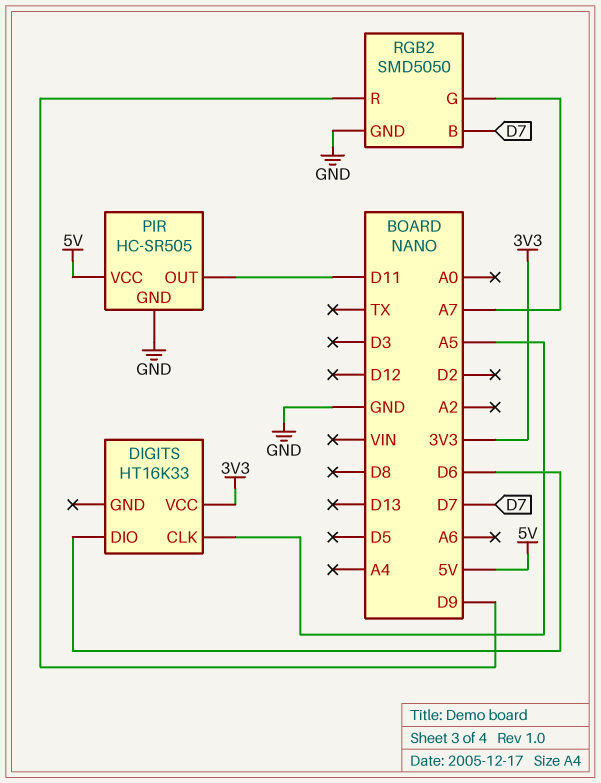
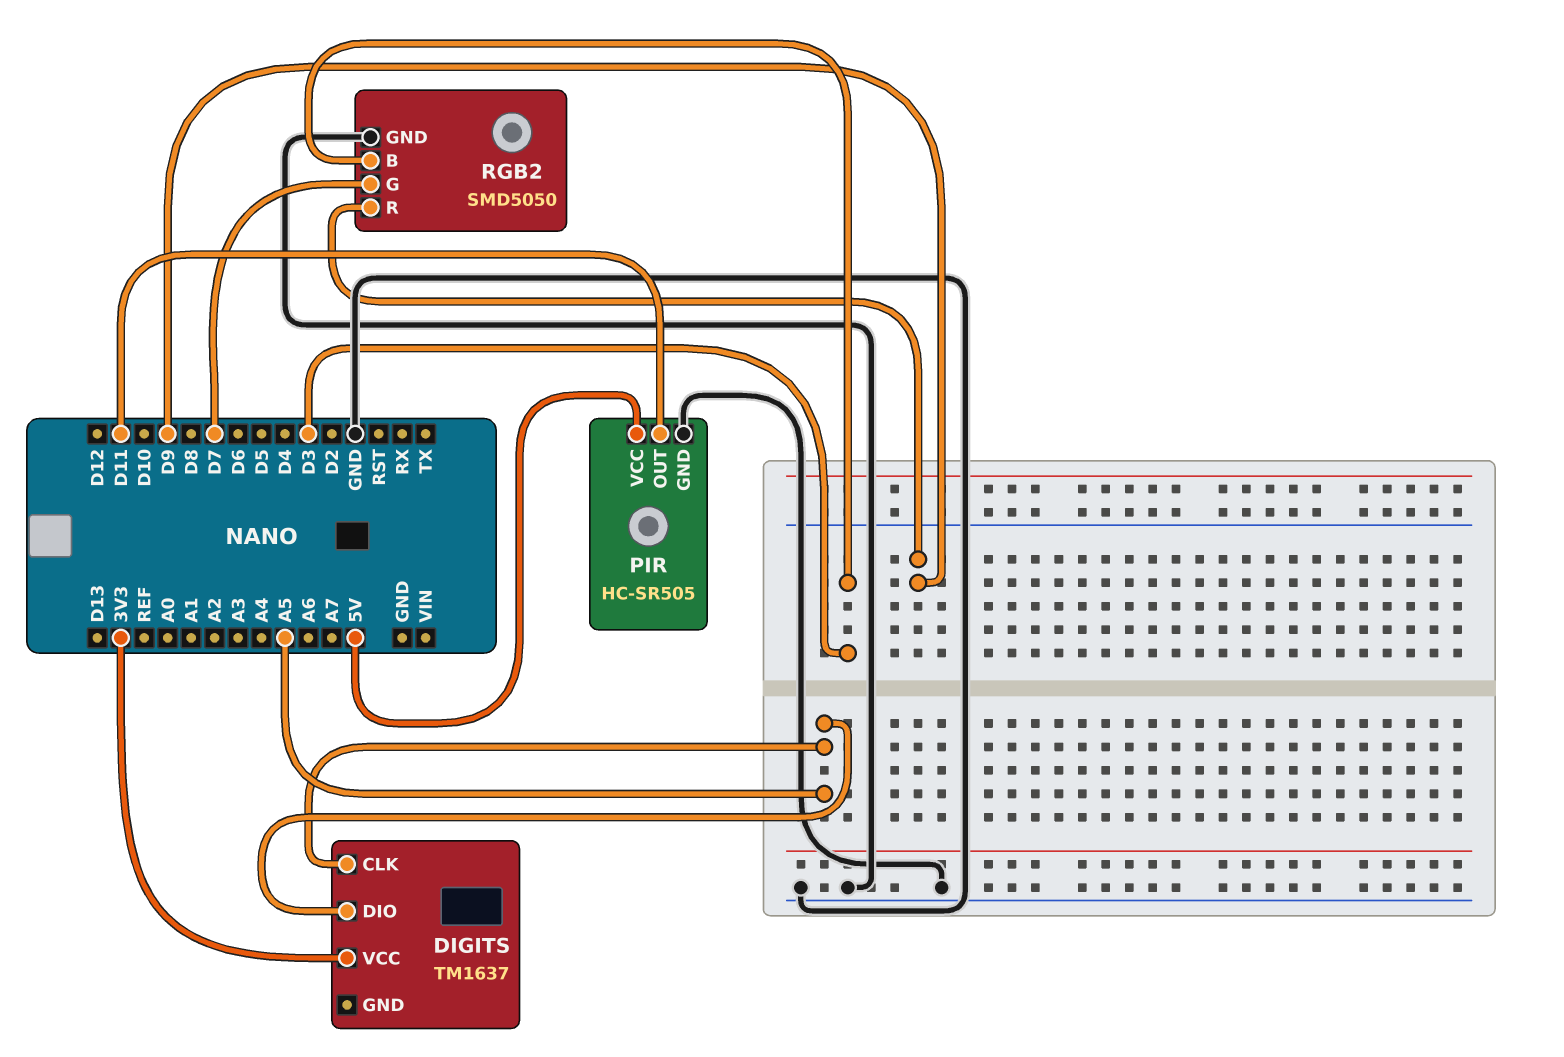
DIGITS: HT16K33 -> TM1637
DIGITS pin DIO: D6 -> A5
RGB2 pin B: D7 -> D3
RGB2 pin G: A7 -> D7

